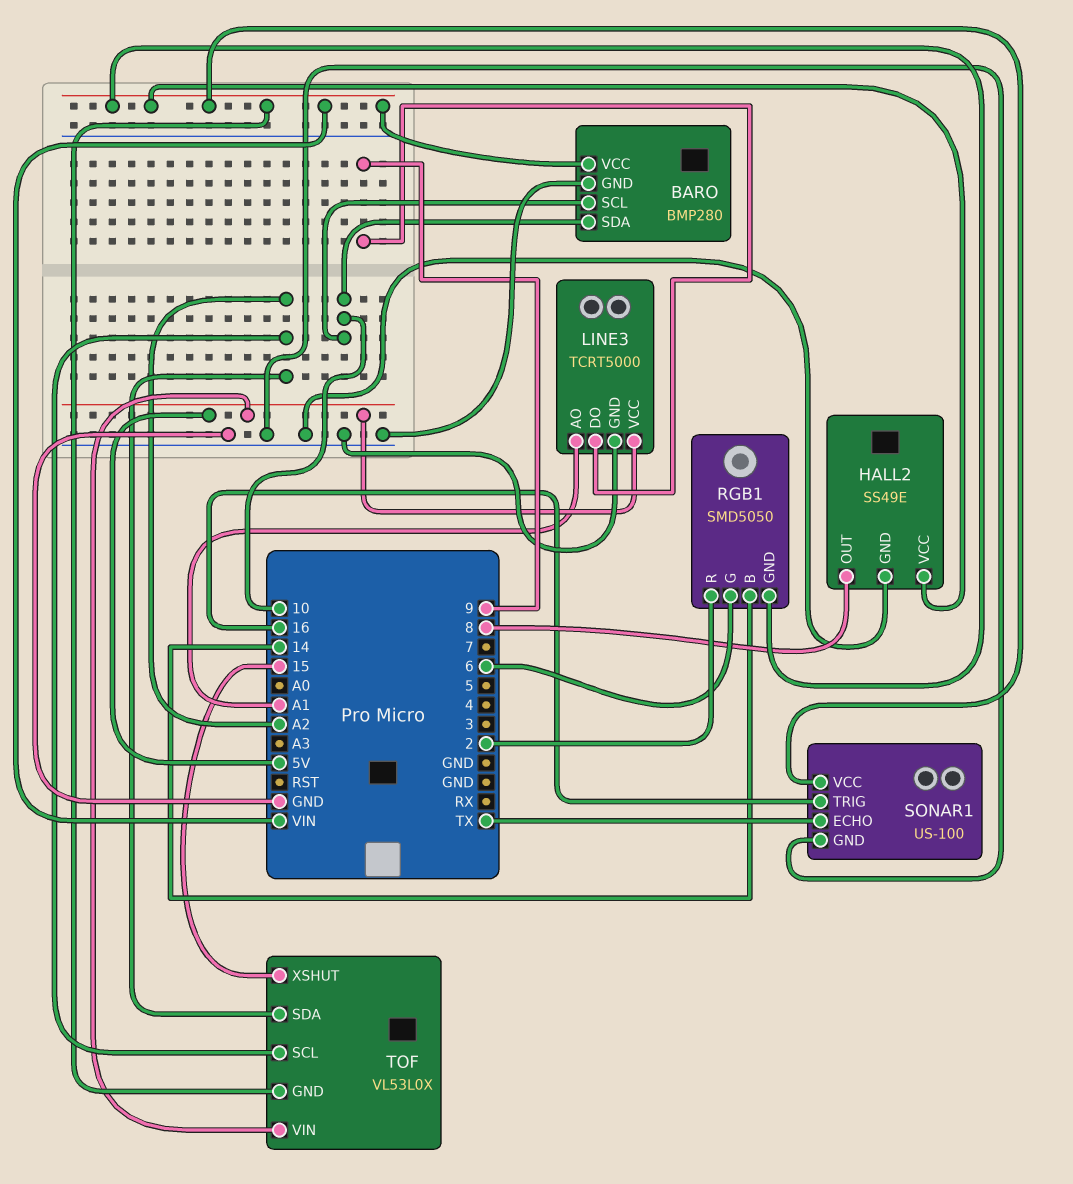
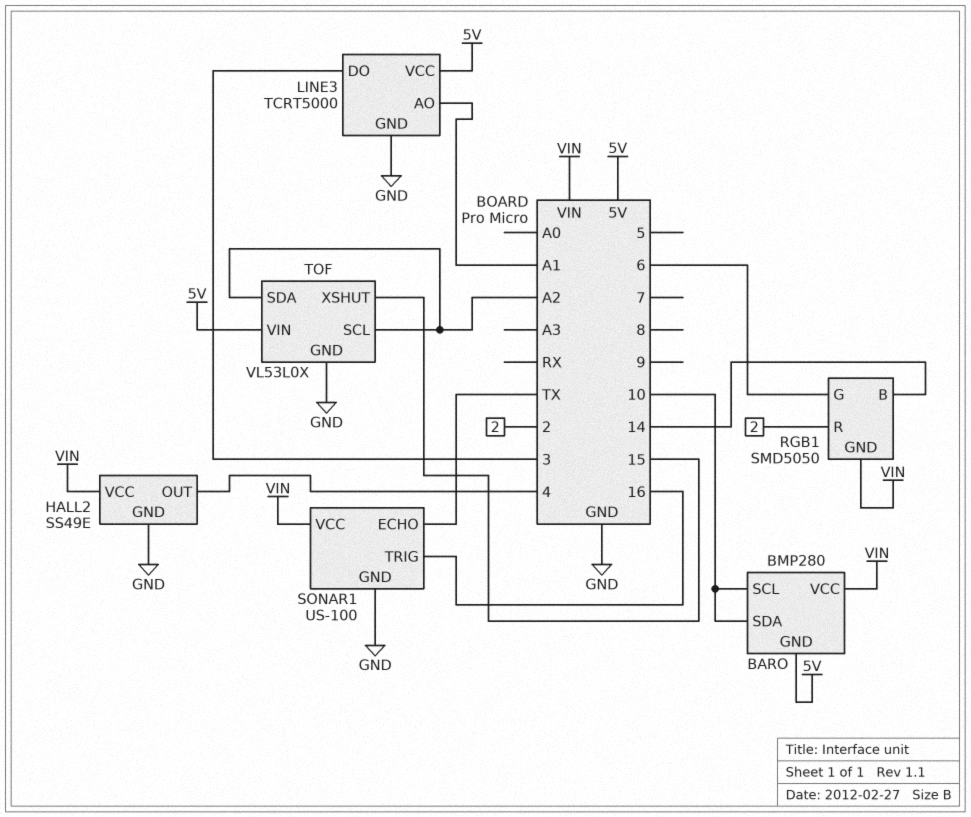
BARO pin GND: GND -> 5V
HALL2 pin OUT: 8 -> 4
LINE3 pin DO: 9 -> 3
TOF pin GND: VIN -> GND

